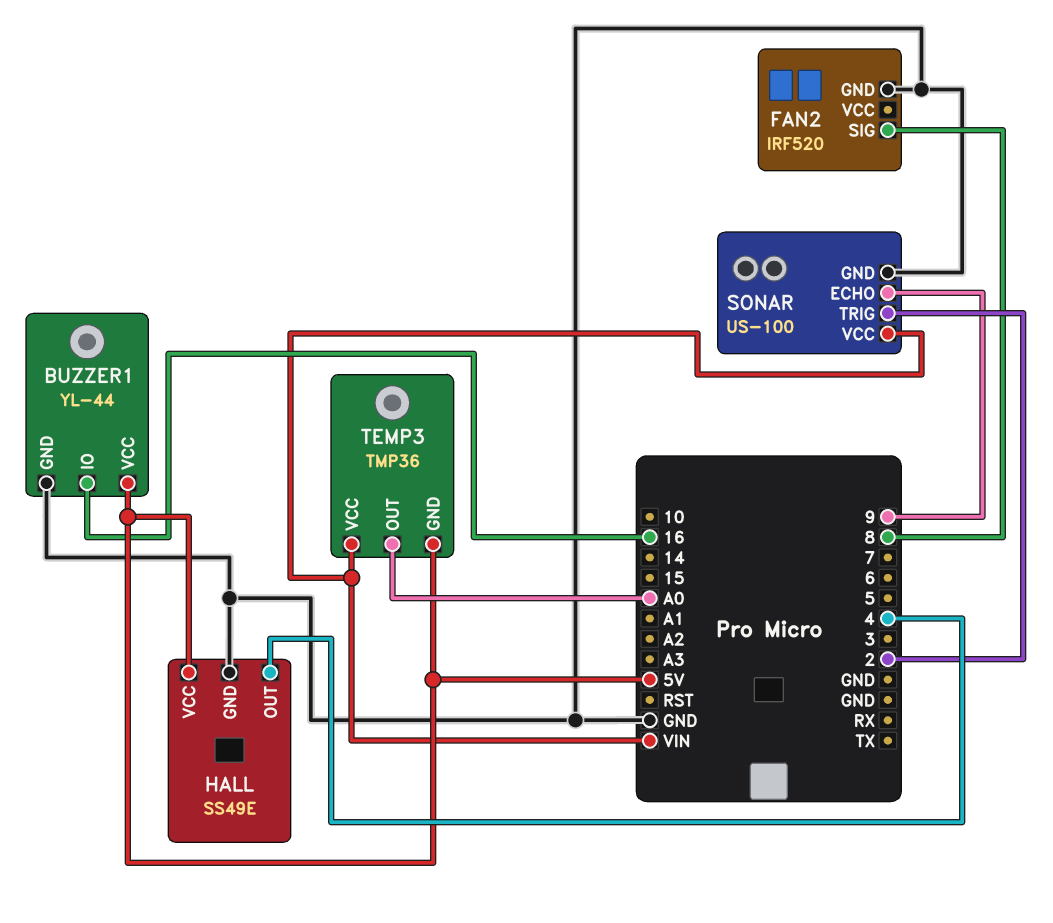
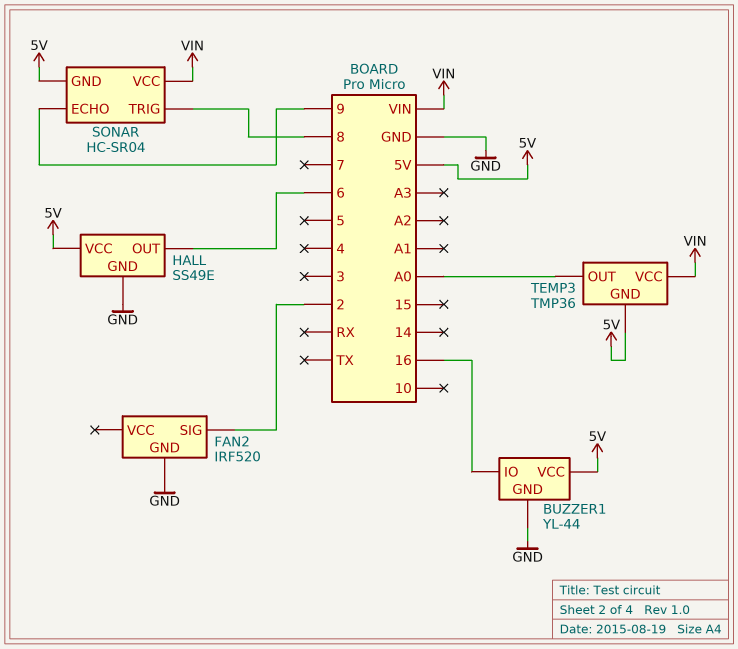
FAN2 pin SIG: 8 -> 2
HALL pin OUT: 4 -> 6
SONAR: US-100 -> HC-SR04
SONAR pin GND: GND -> 5V
SONAR pin TRIG: 2 -> 8

